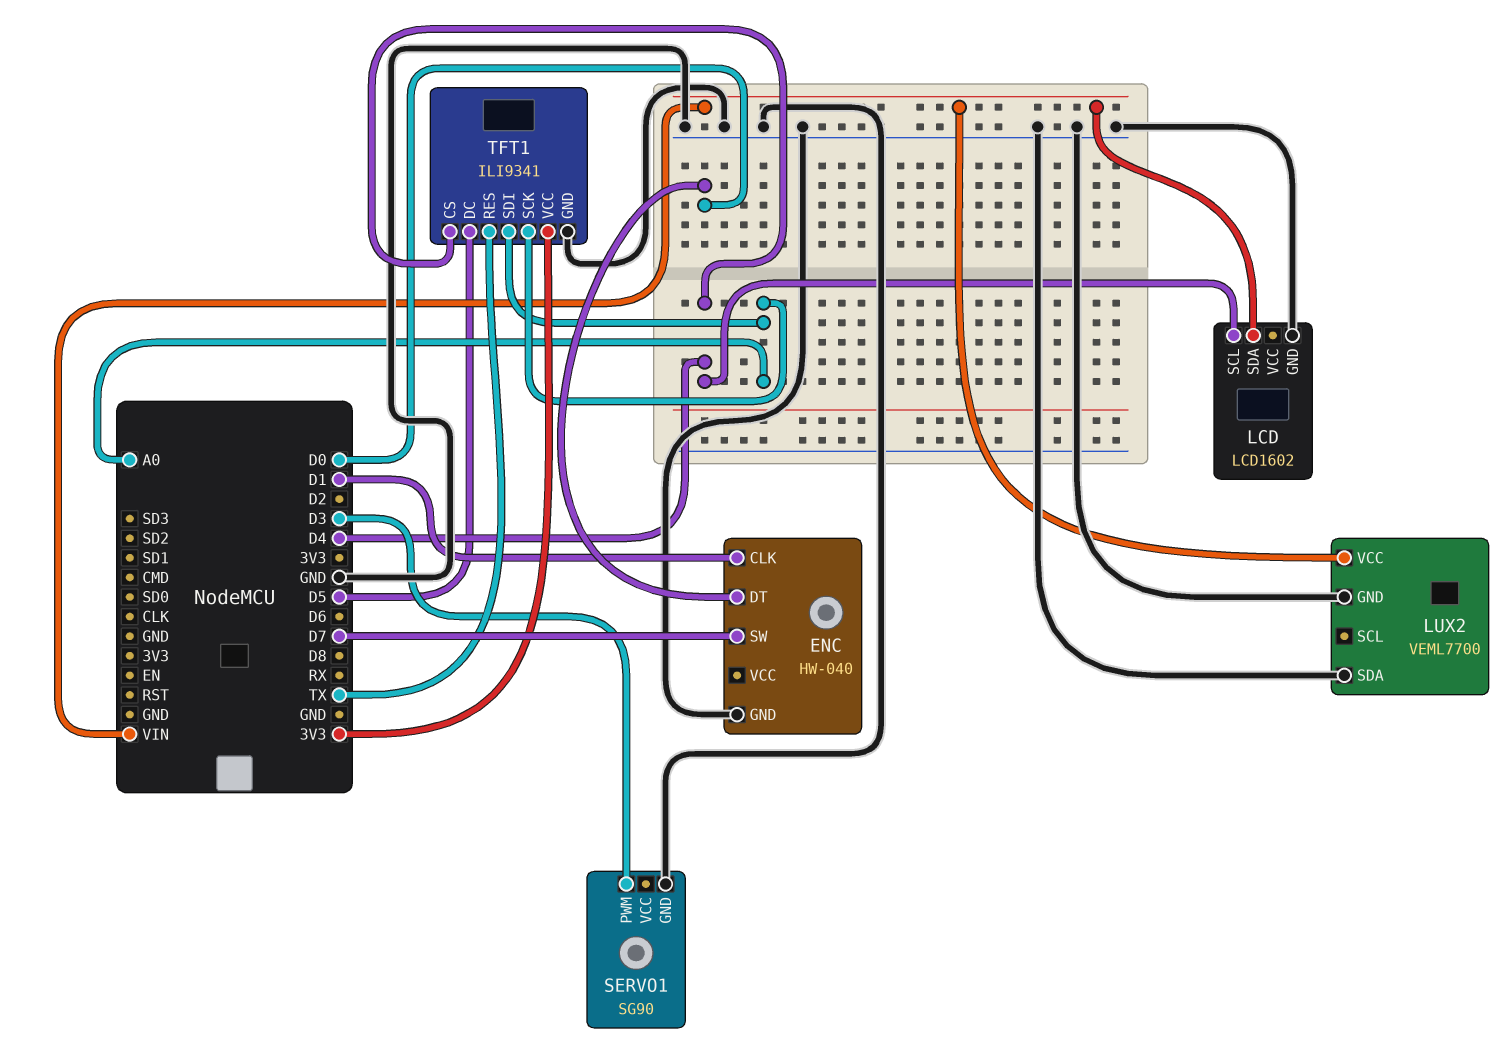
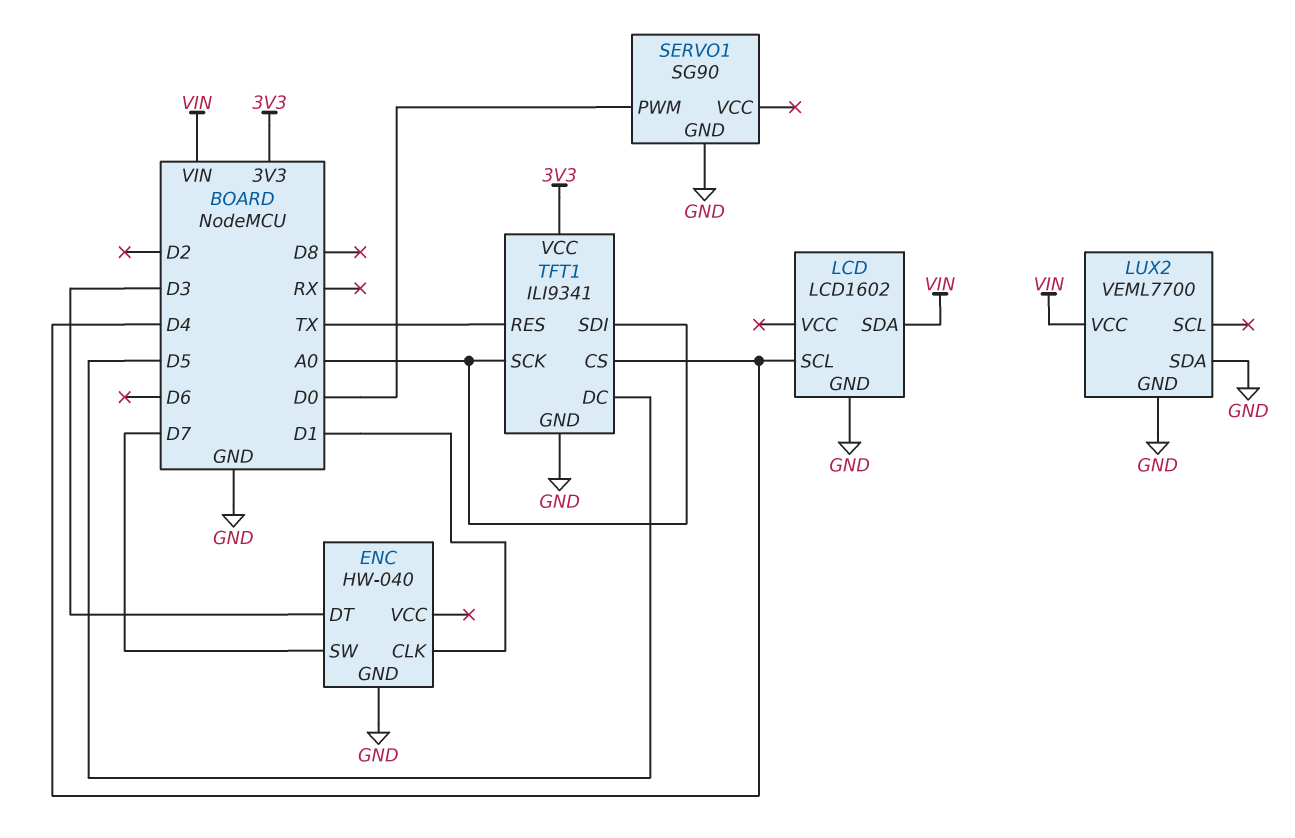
ENC pin DT: D0 -> D3
SERVO1 pin PWM: D3 -> D0

